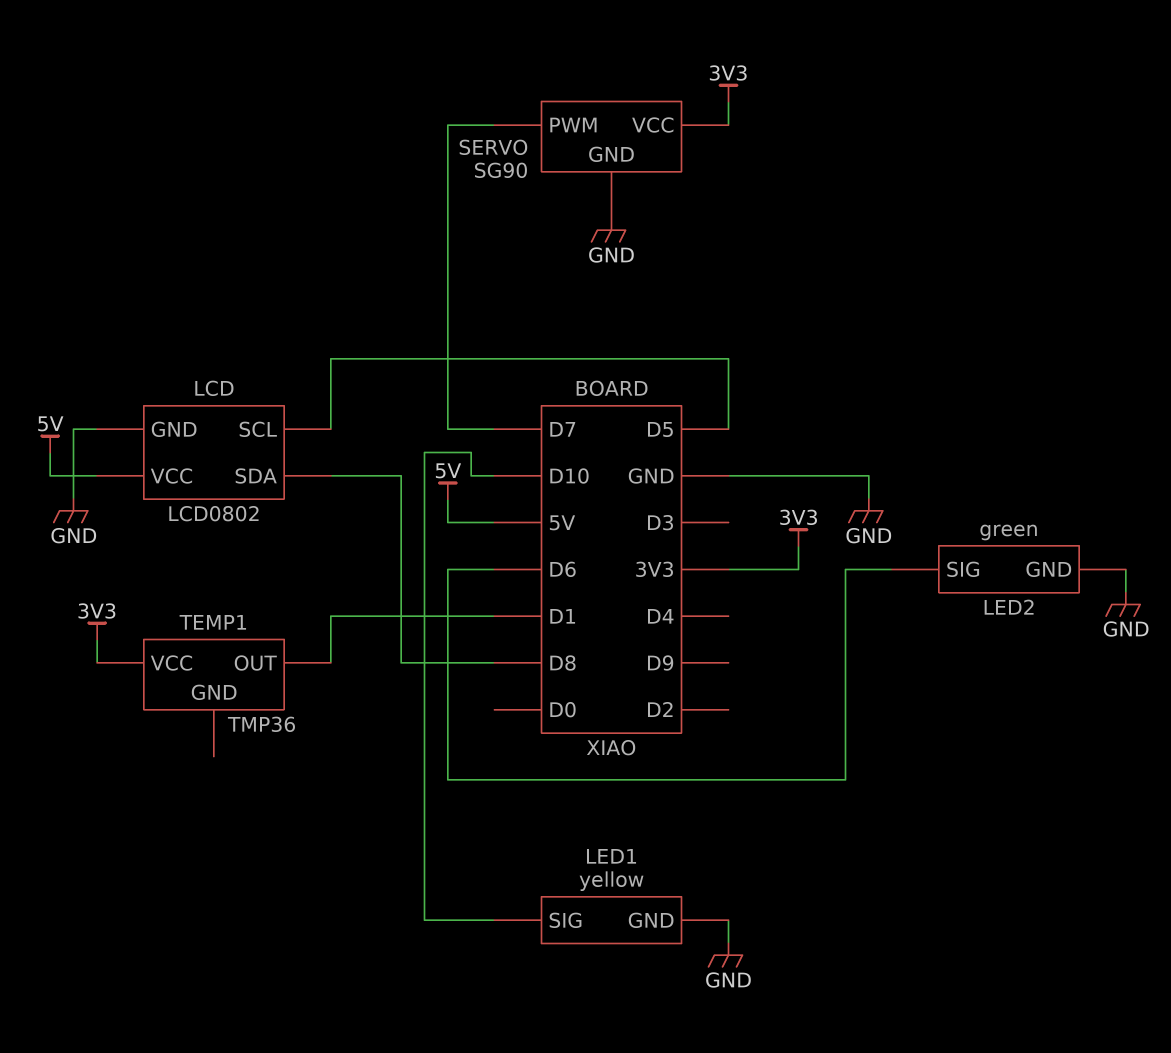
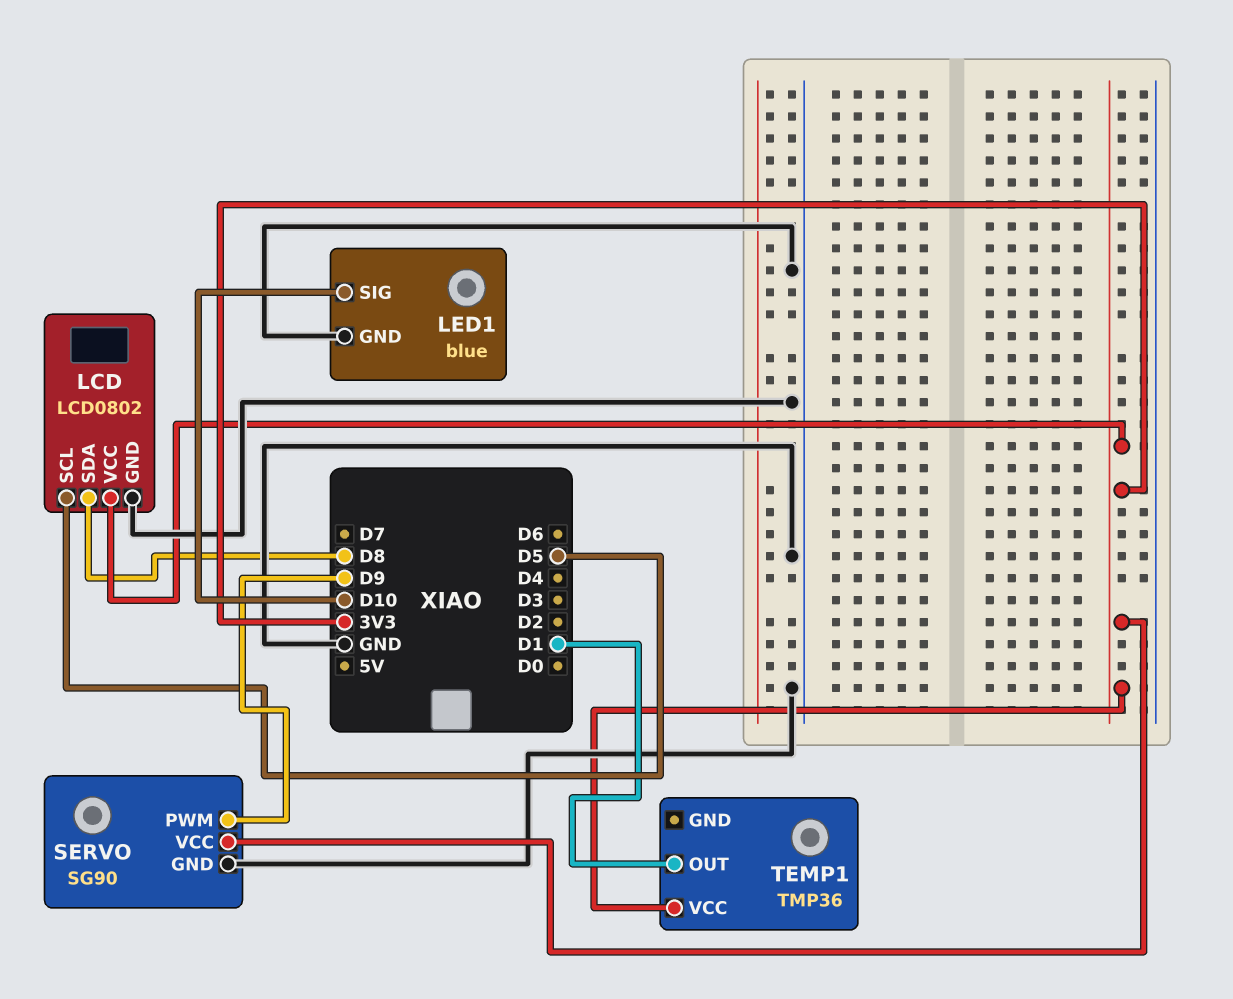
LCD pin VCC: 5V -> 3V3
LED1: yellow -> blue
LED2: green -> none
LED2 pin GND: GND -> none
LED2 pin SIG: D6 -> none
SERVO pin PWM: D7 -> D9

